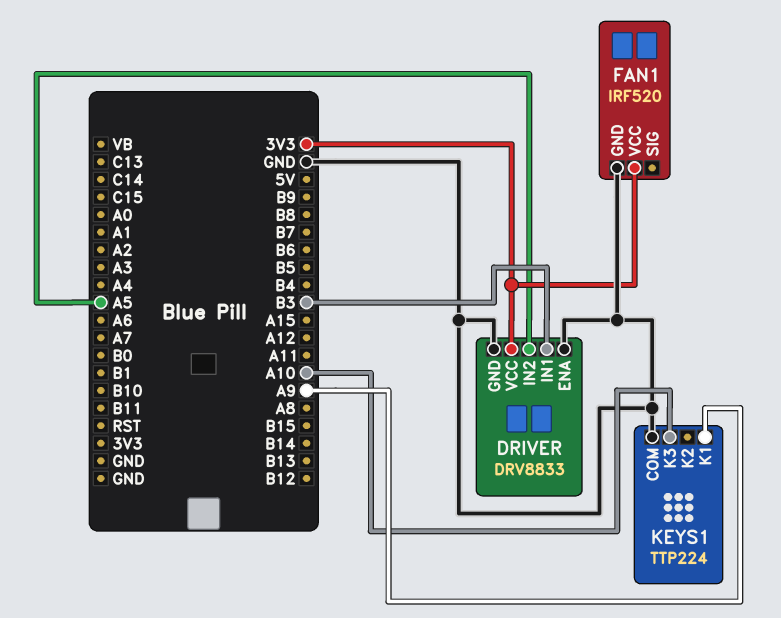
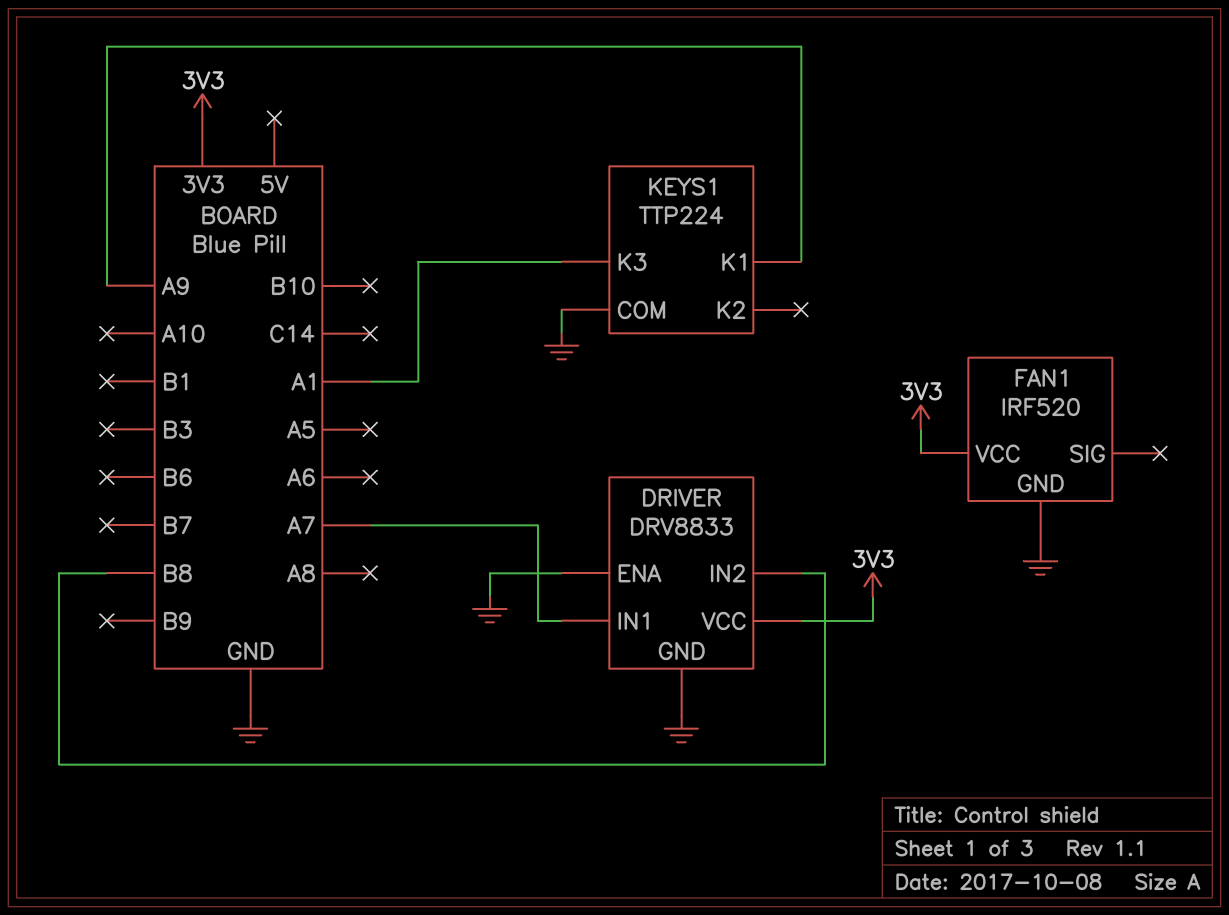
DRIVER pin IN1: B3 -> A7
DRIVER pin IN2: A5 -> B8
KEYS1 pin K3: A10 -> A1

